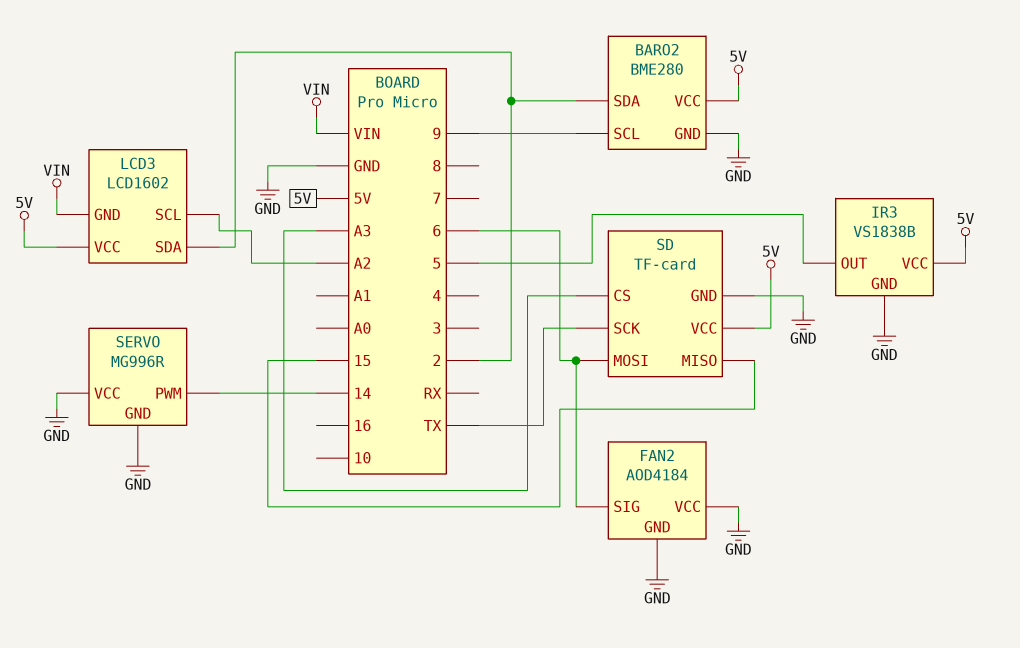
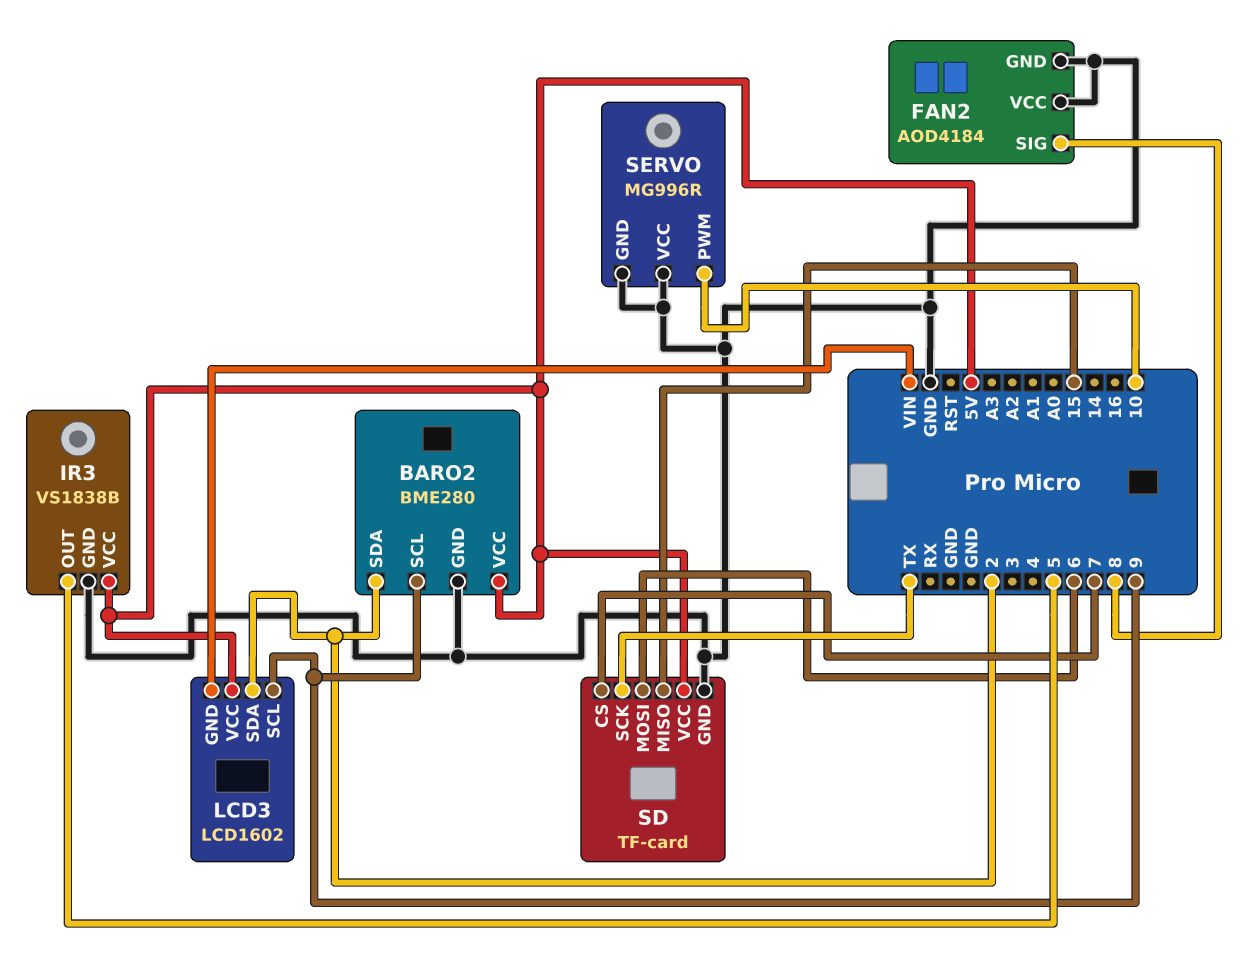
FAN2 pin SIG: 6 -> 8
LCD3 pin SCL: A2 -> 9
SD pin CS: A3 -> 7
SERVO pin PWM: 14 -> 10

